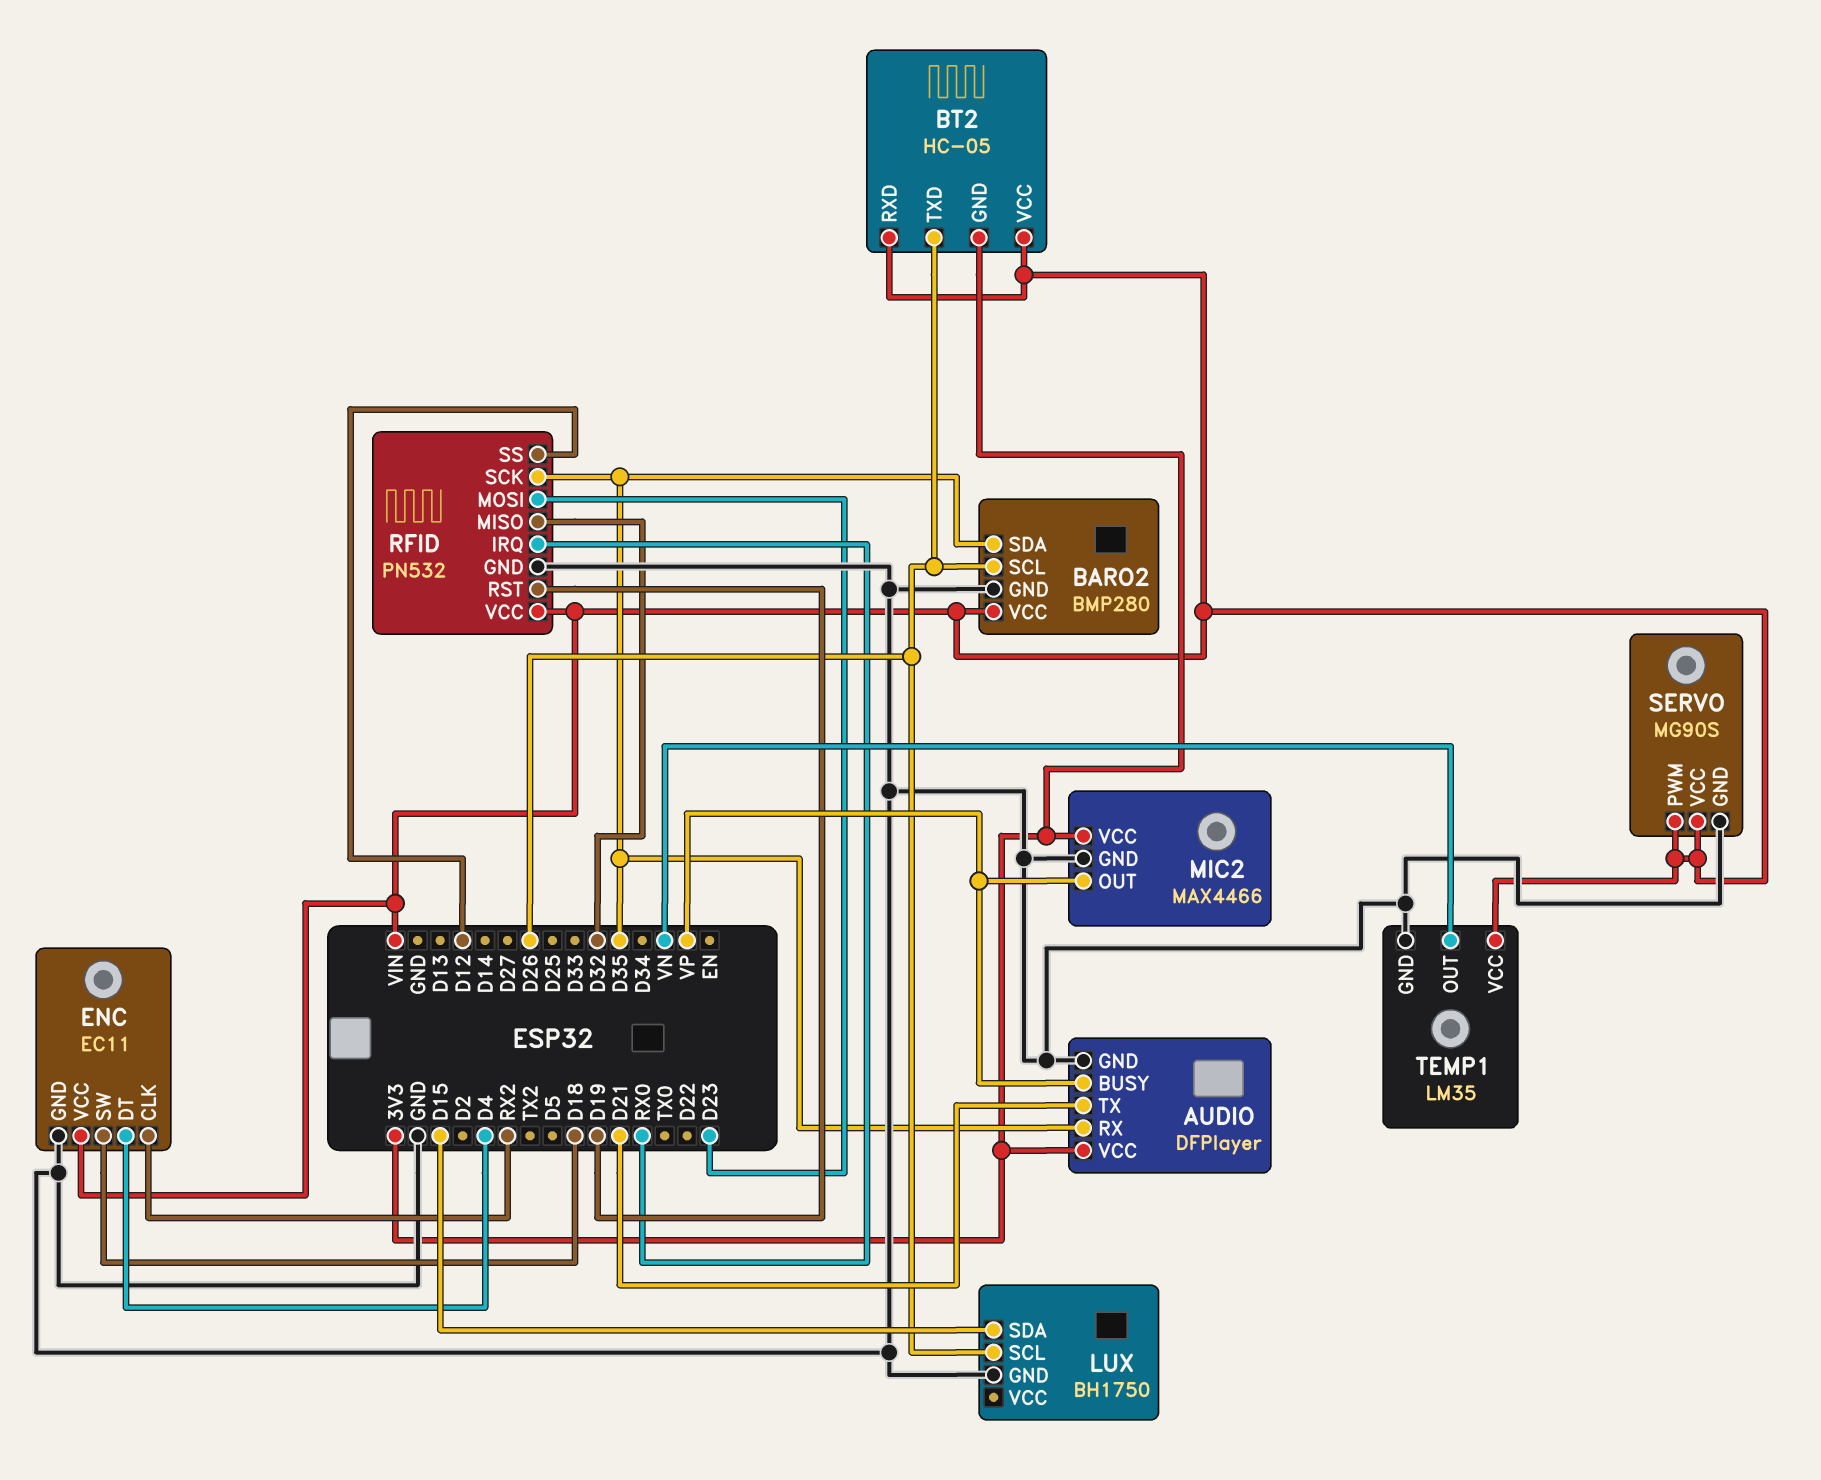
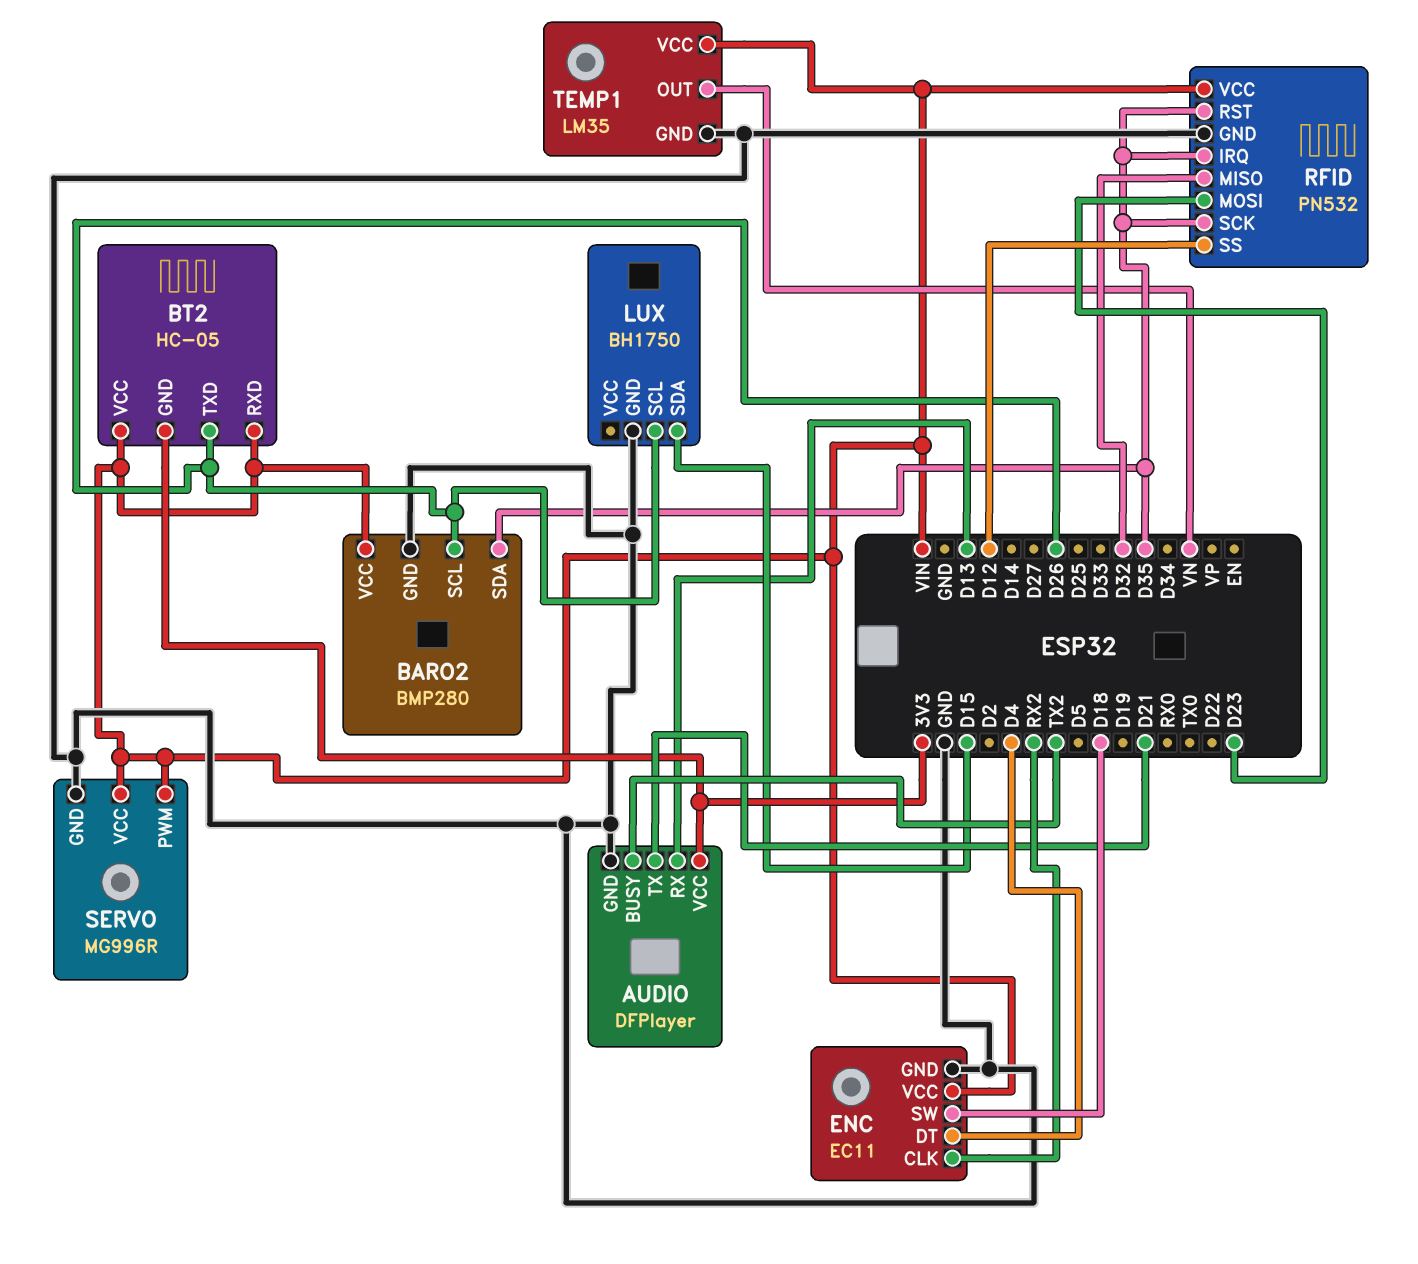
AUDIO pin BUSY: VP -> TX2
AUDIO pin RX: D35 -> D13
MIC2: MAX4466 -> none
MIC2 pin GND: GND -> none
MIC2 pin OUT: VP -> none
MIC2 pin VCC: 3V3 -> none
RFID pin IRQ: RX0 -> D35
RFID pin RST: D19 -> D35
SERVO: MG90S -> MG996R

